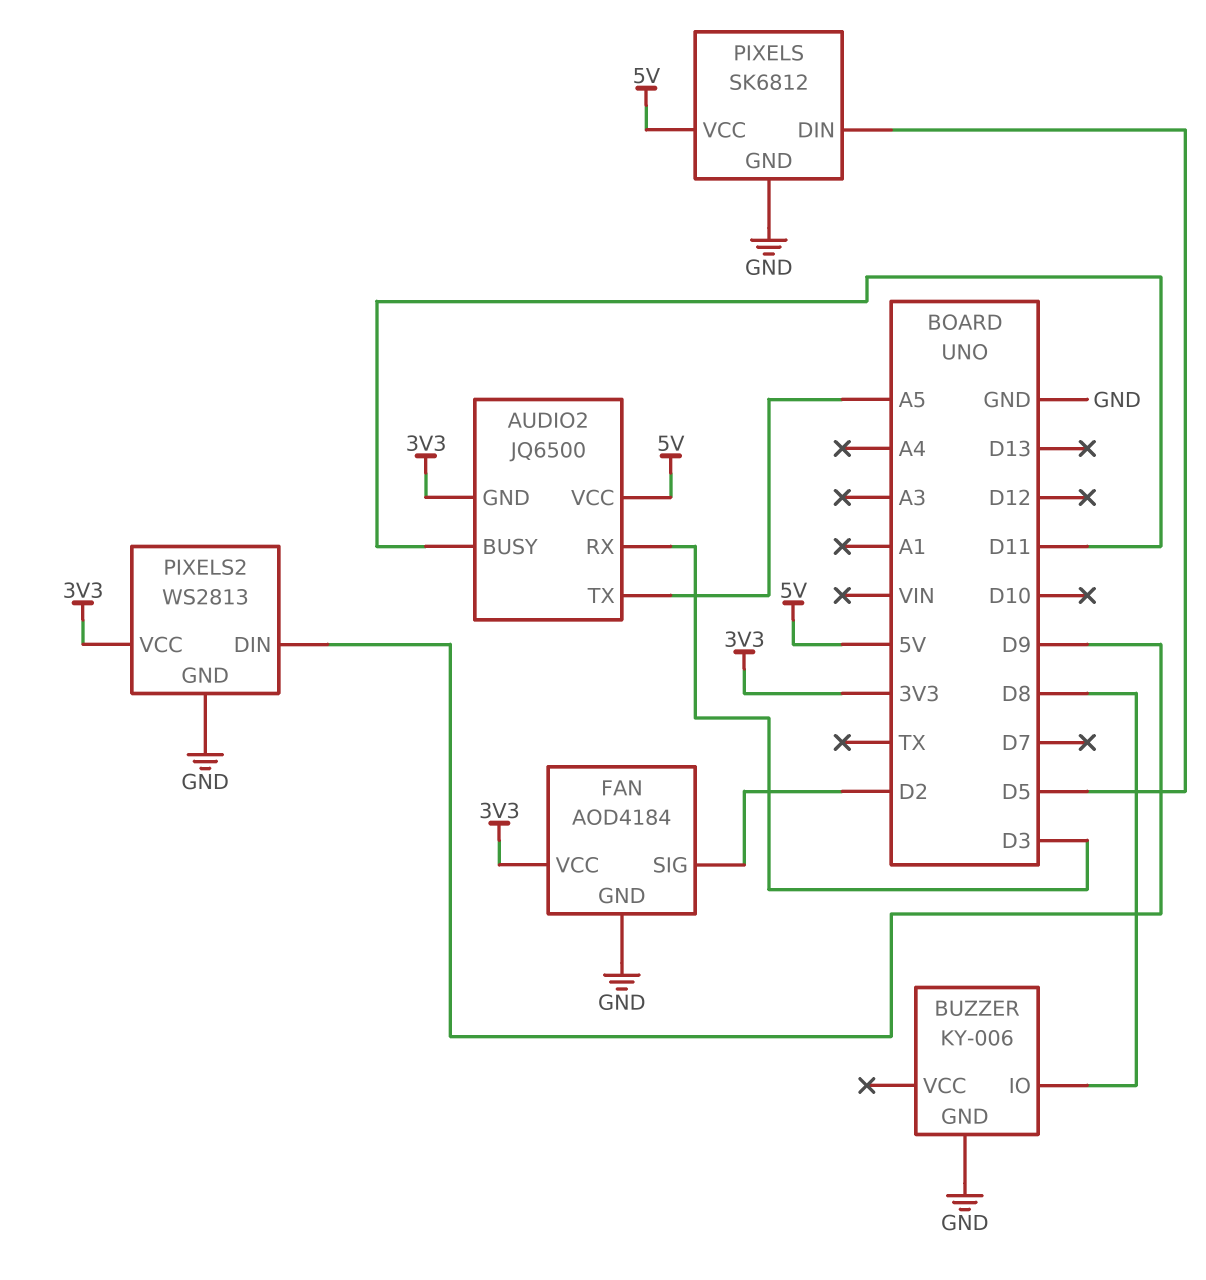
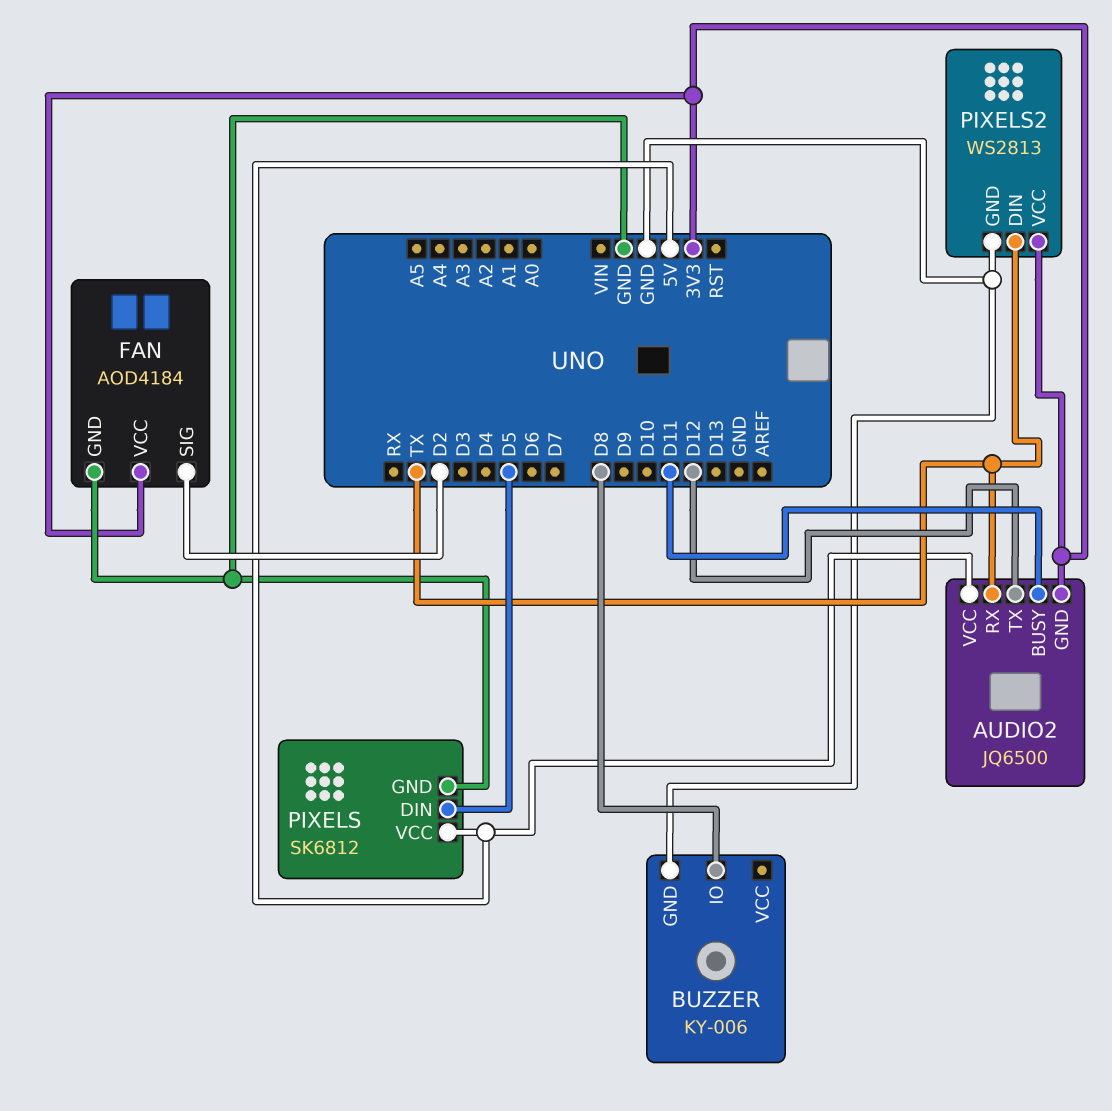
AUDIO2 pin RX: D3 -> TX
AUDIO2 pin TX: A5 -> D12
PIXELS2 pin DIN: D9 -> TX

